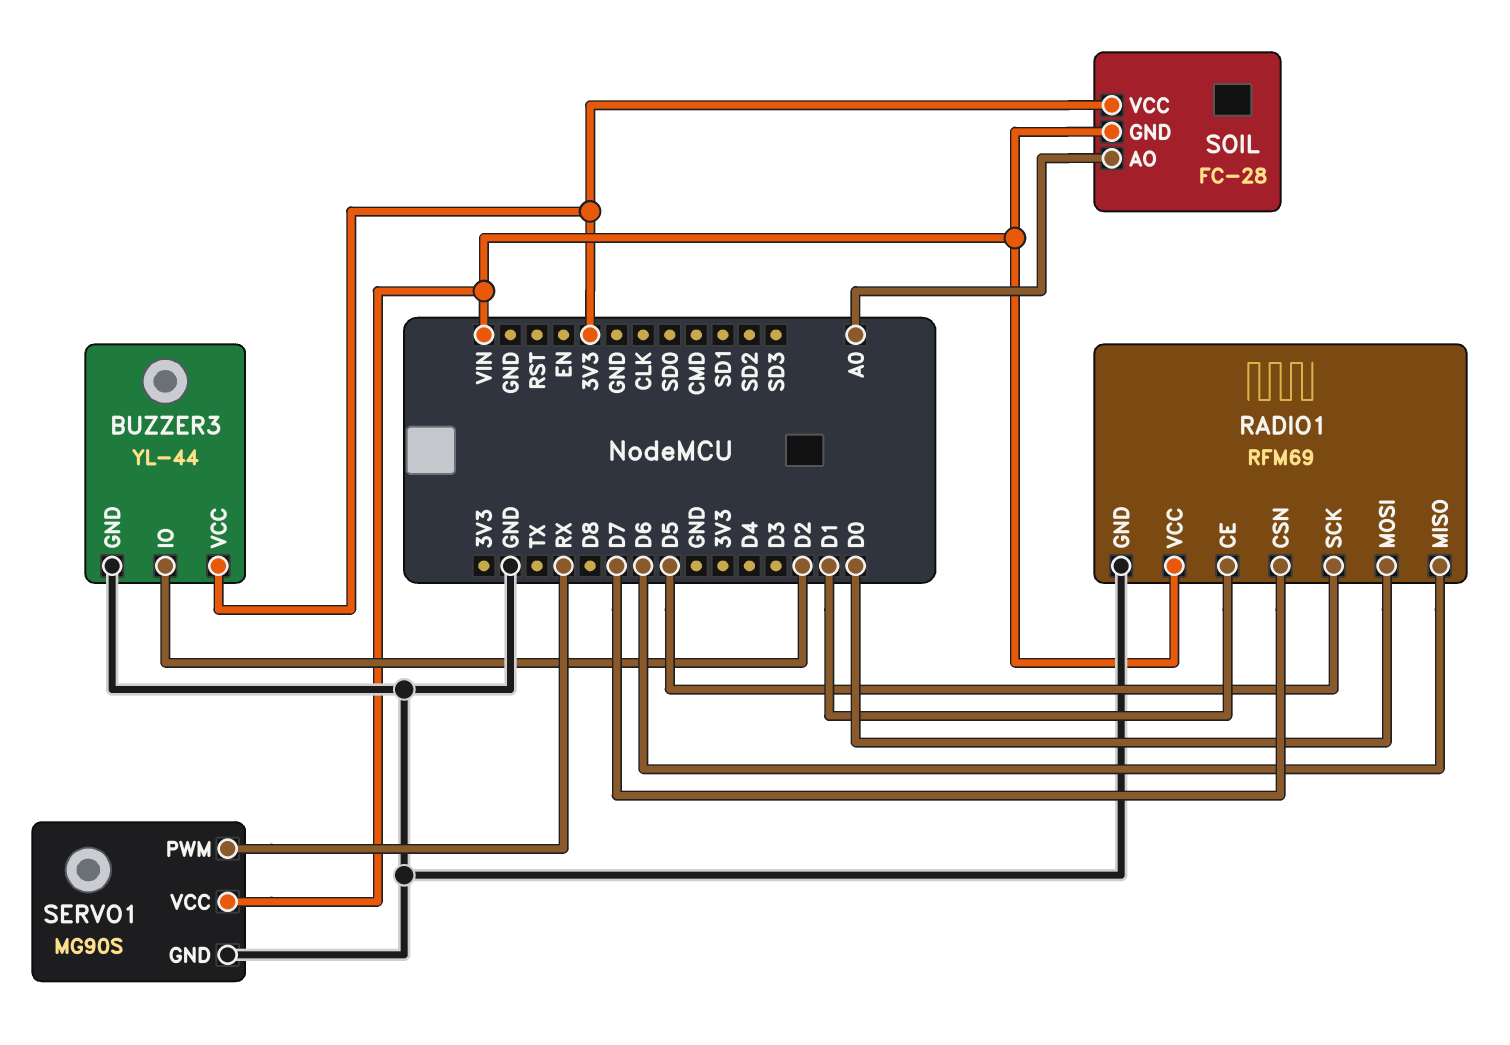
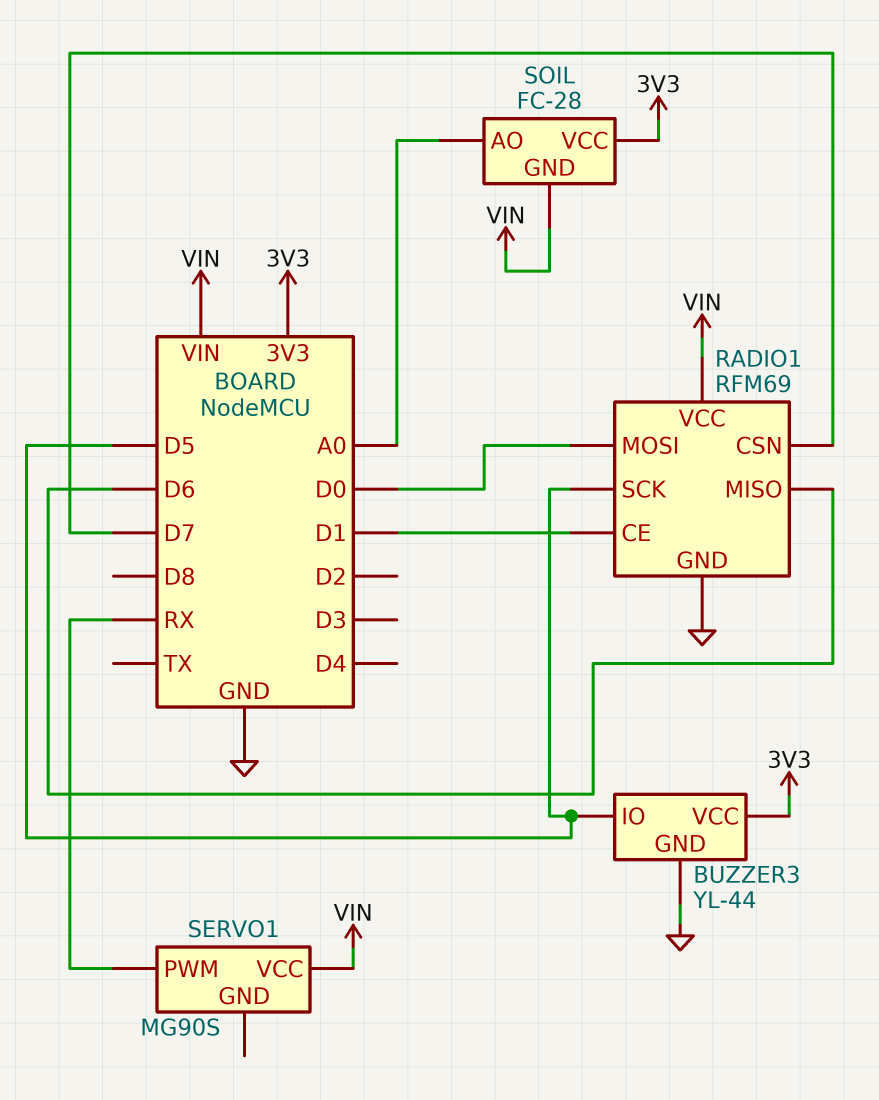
BUZZER3 pin IO: D2 -> D5
SERVO1 pin GND: GND -> none

